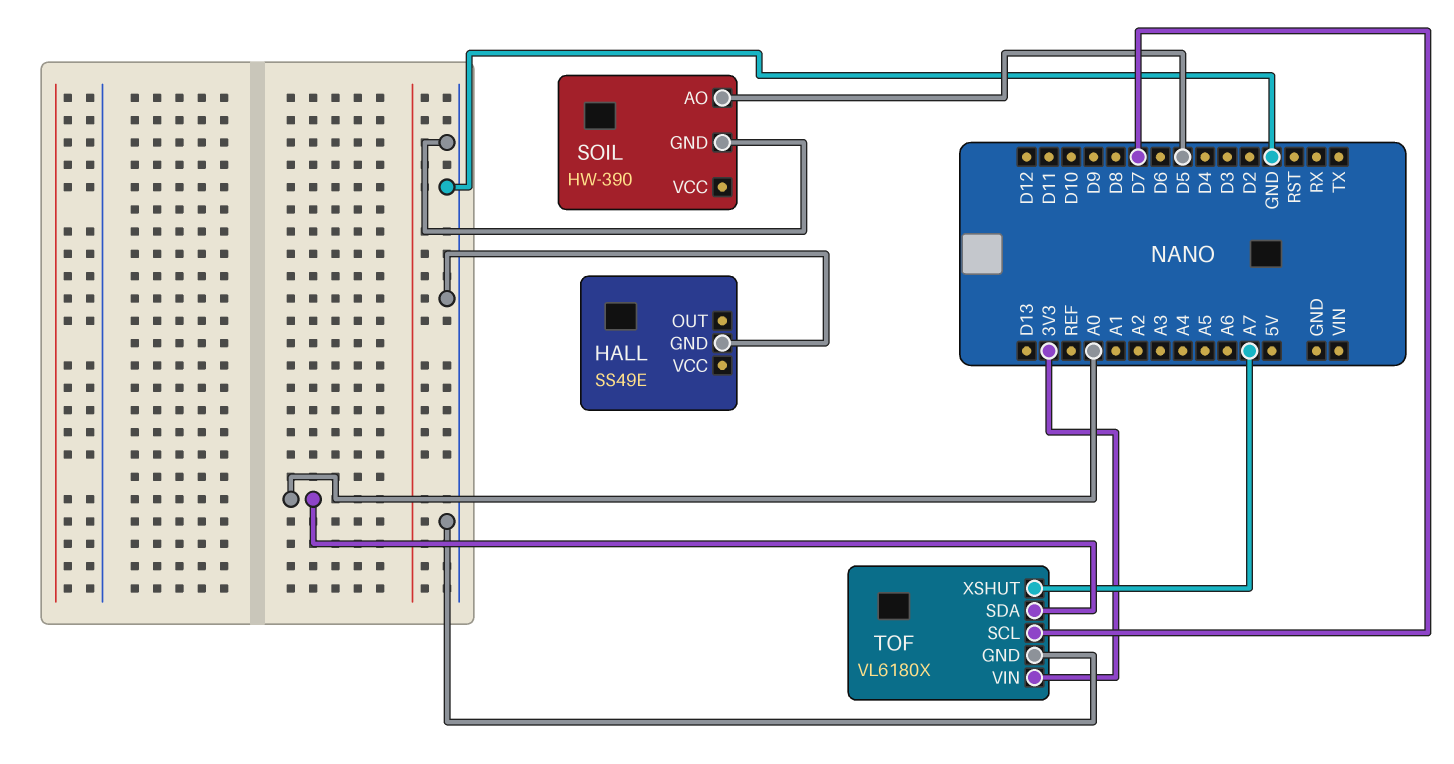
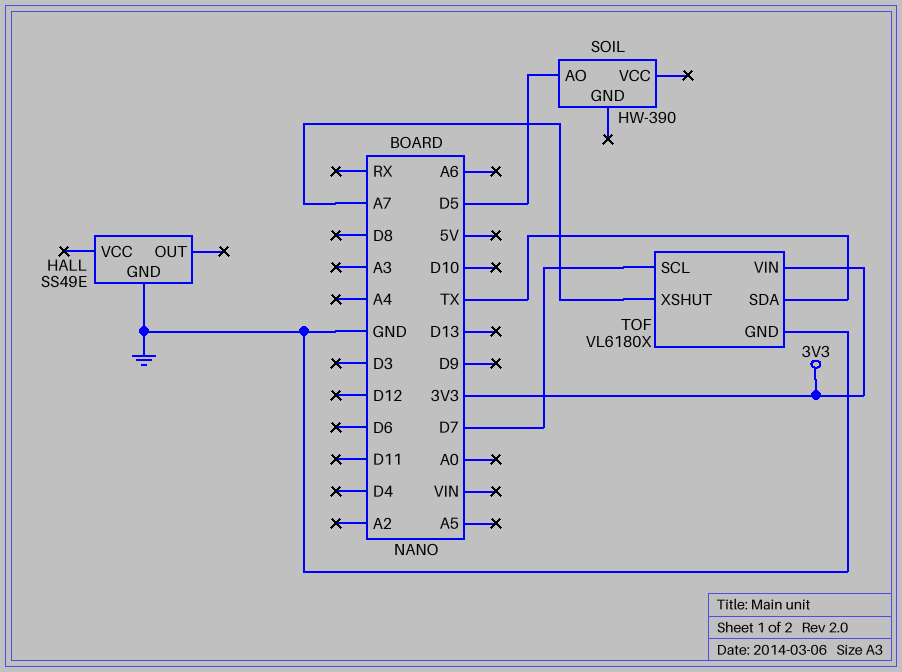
SOIL pin GND: GND -> none
TOF pin SDA: A0 -> TX

